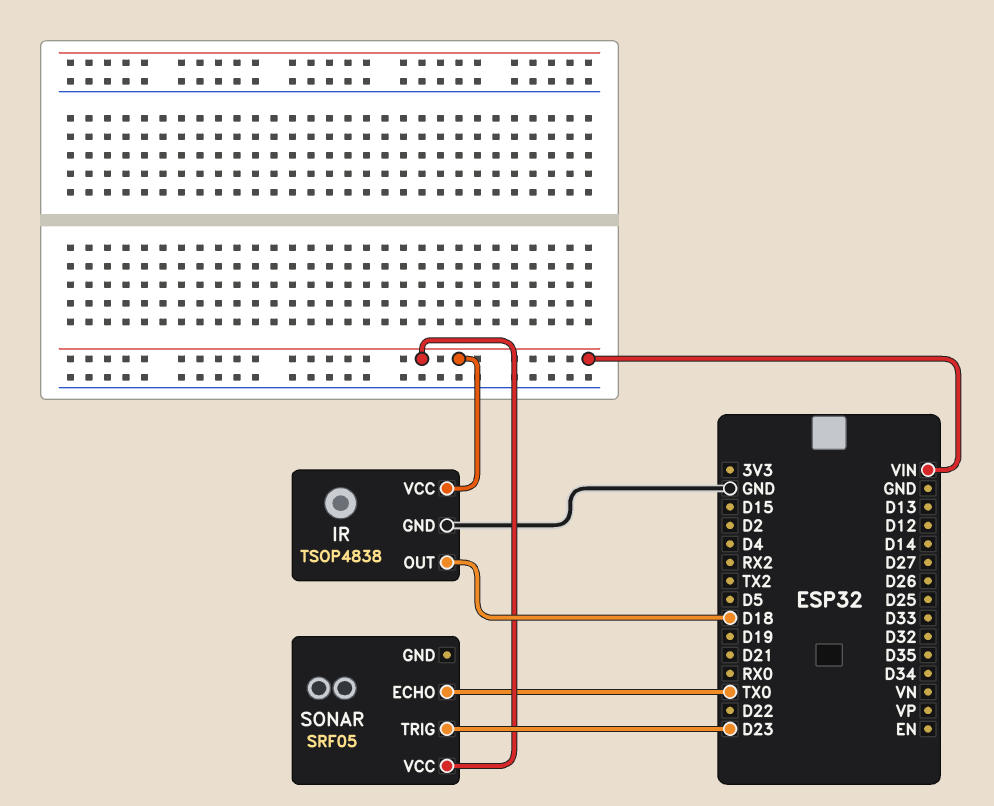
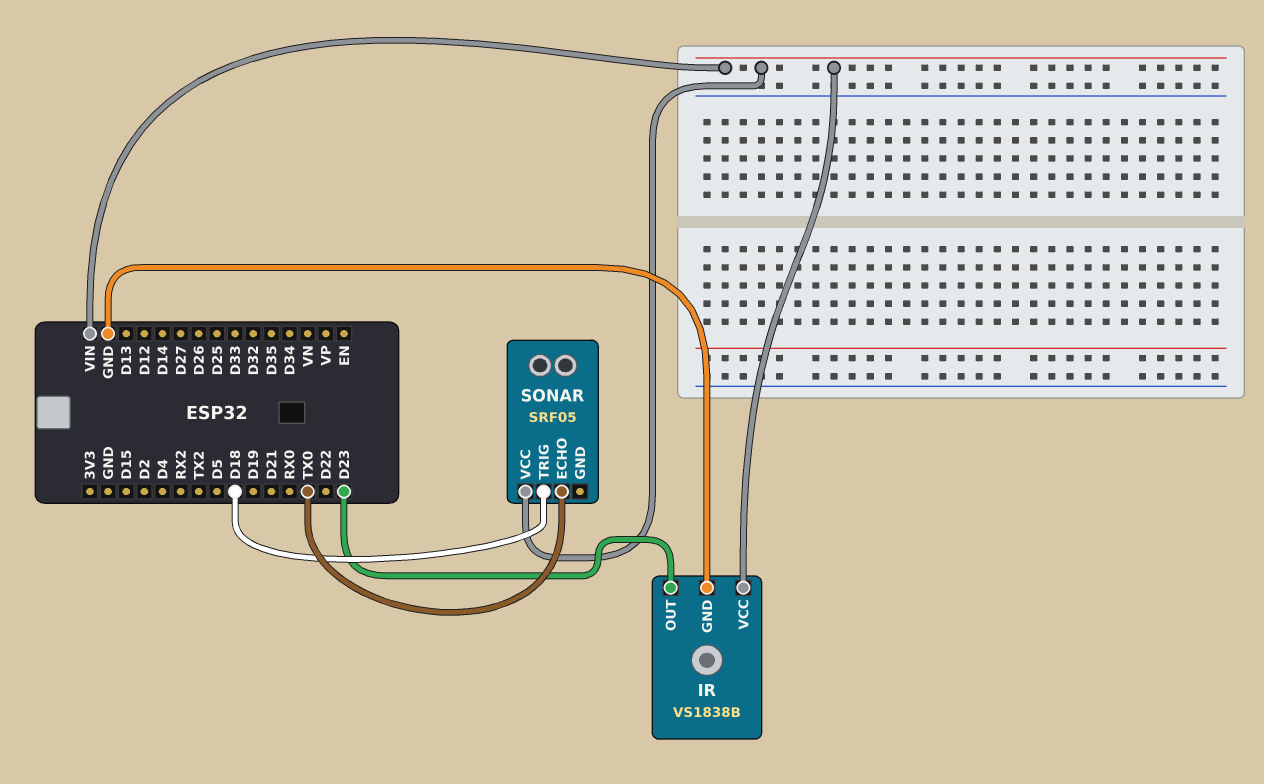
IR: TSOP4838 -> VS1838B
IR pin OUT: D18 -> D23
SONAR pin TRIG: D23 -> D18

